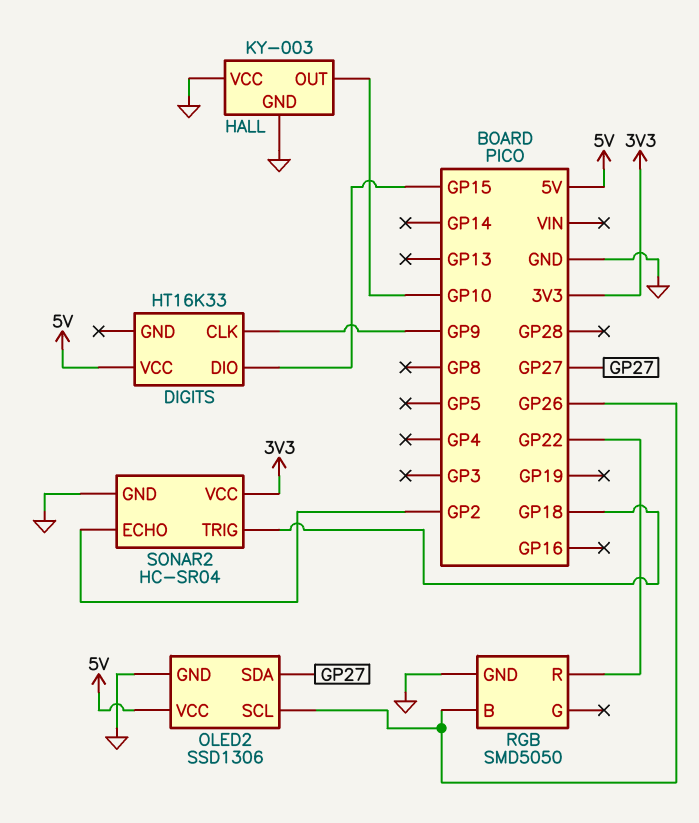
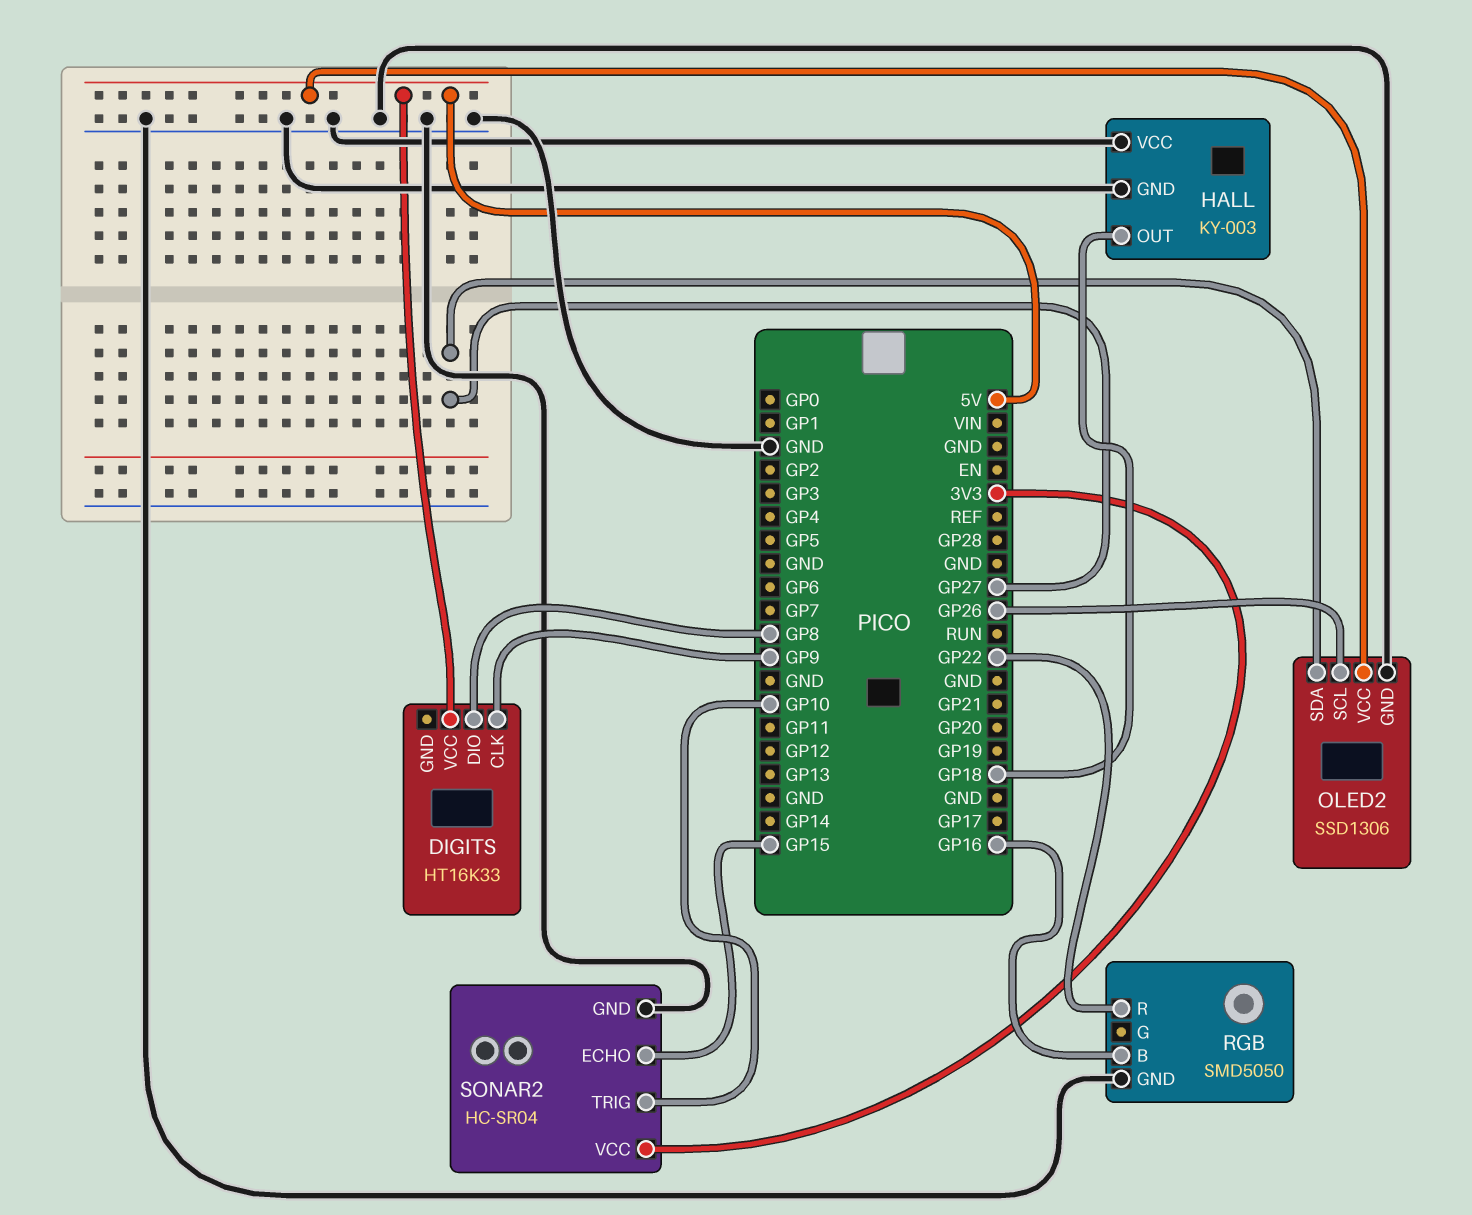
DIGITS pin DIO: GP15 -> GP8
HALL pin OUT: GP10 -> GP18
RGB pin B: GP26 -> GP16
SONAR2 pin ECHO: GP2 -> GP15
SONAR2 pin TRIG: GP18 -> GP10

